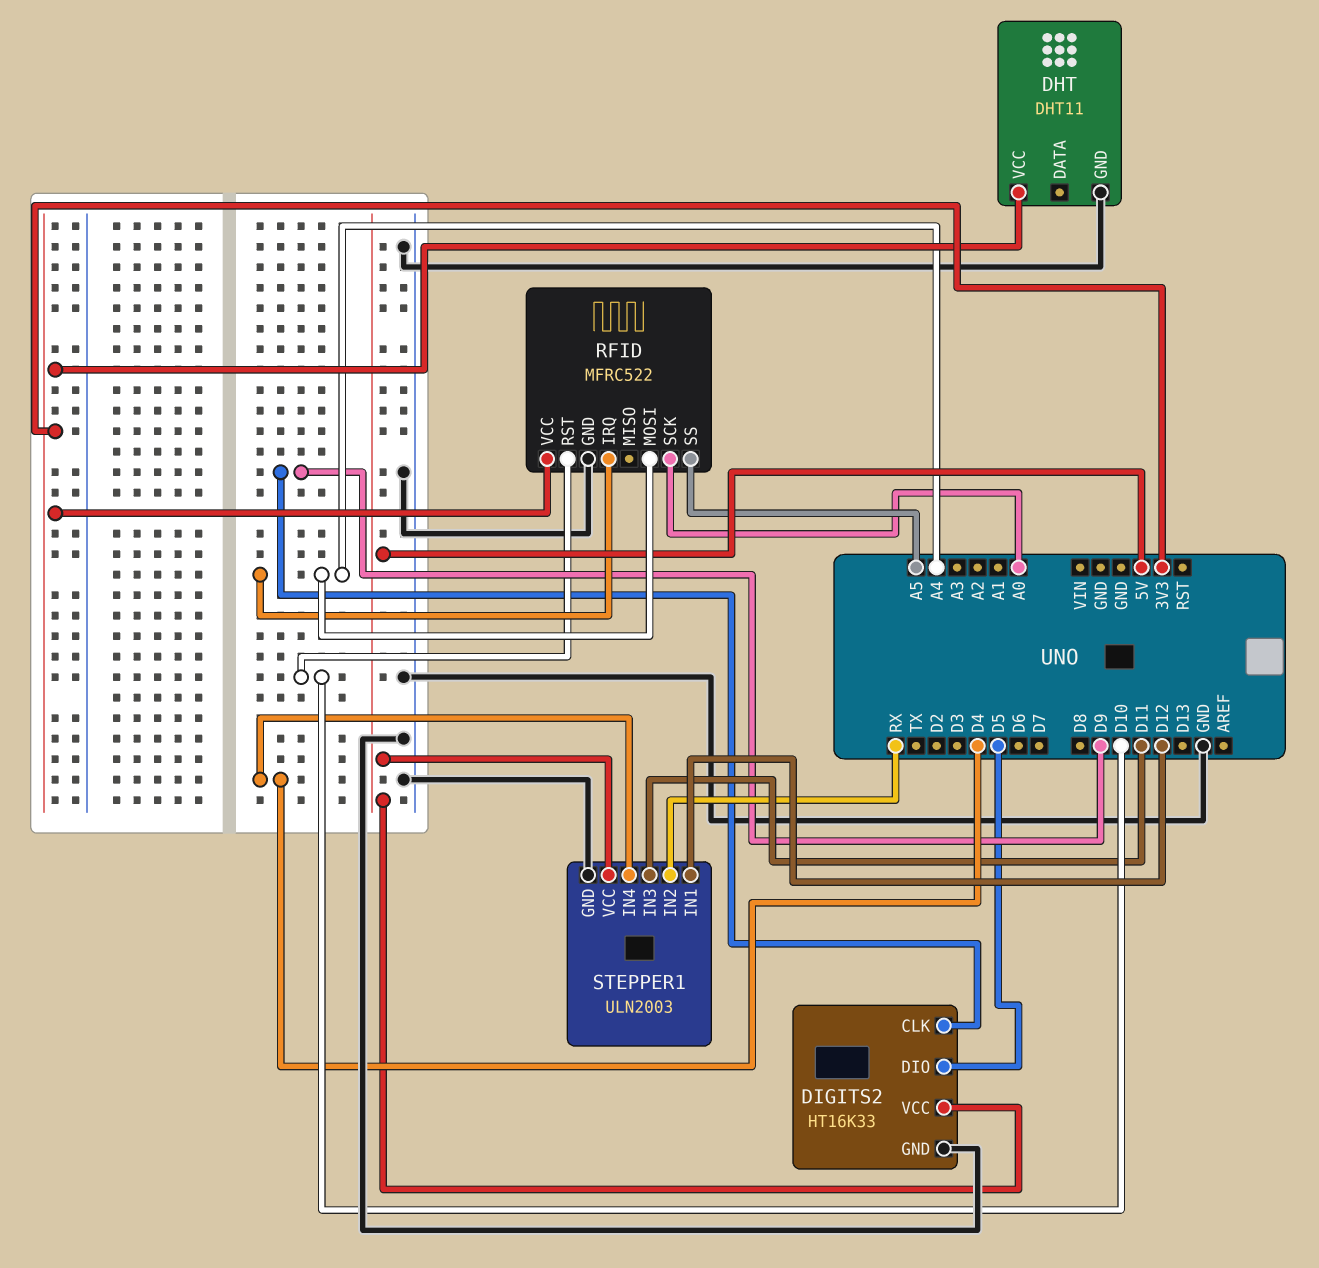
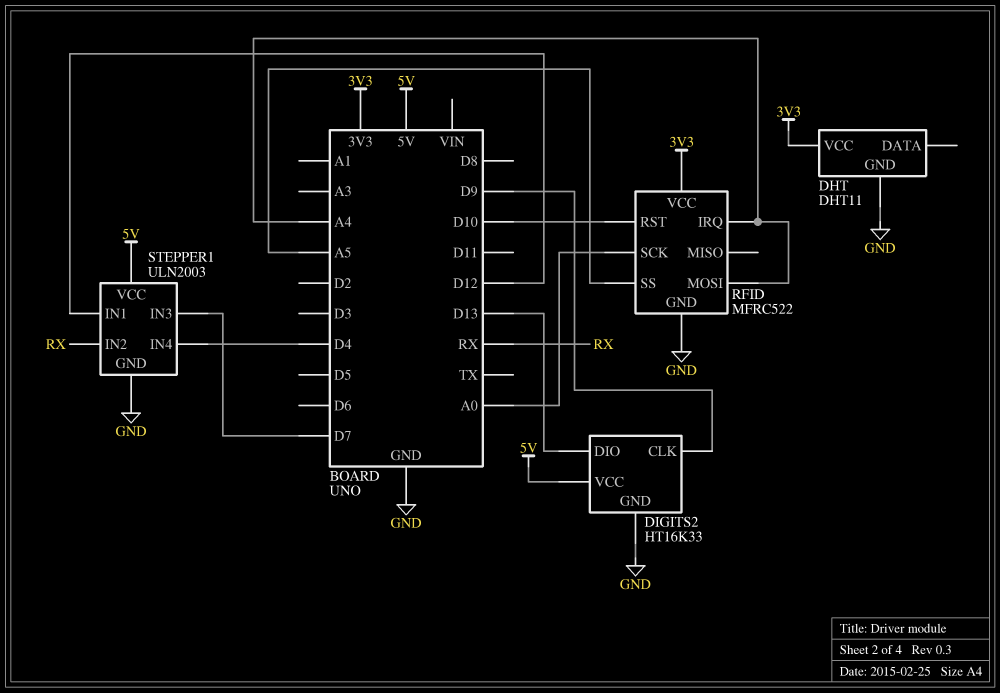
DIGITS2 pin DIO: D5 -> D13
STEPPER1 pin IN3: D11 -> D7

